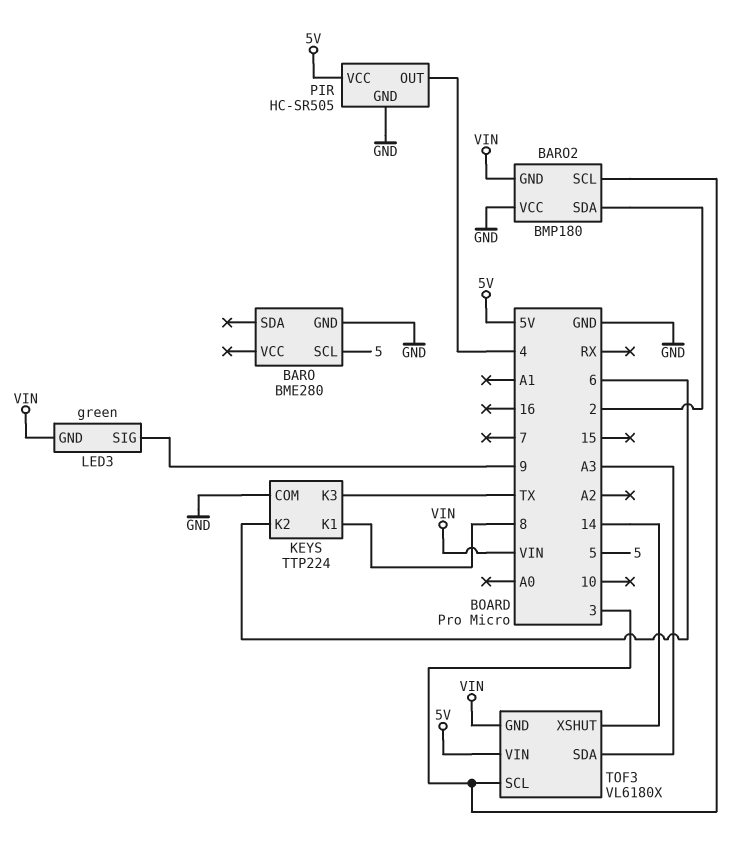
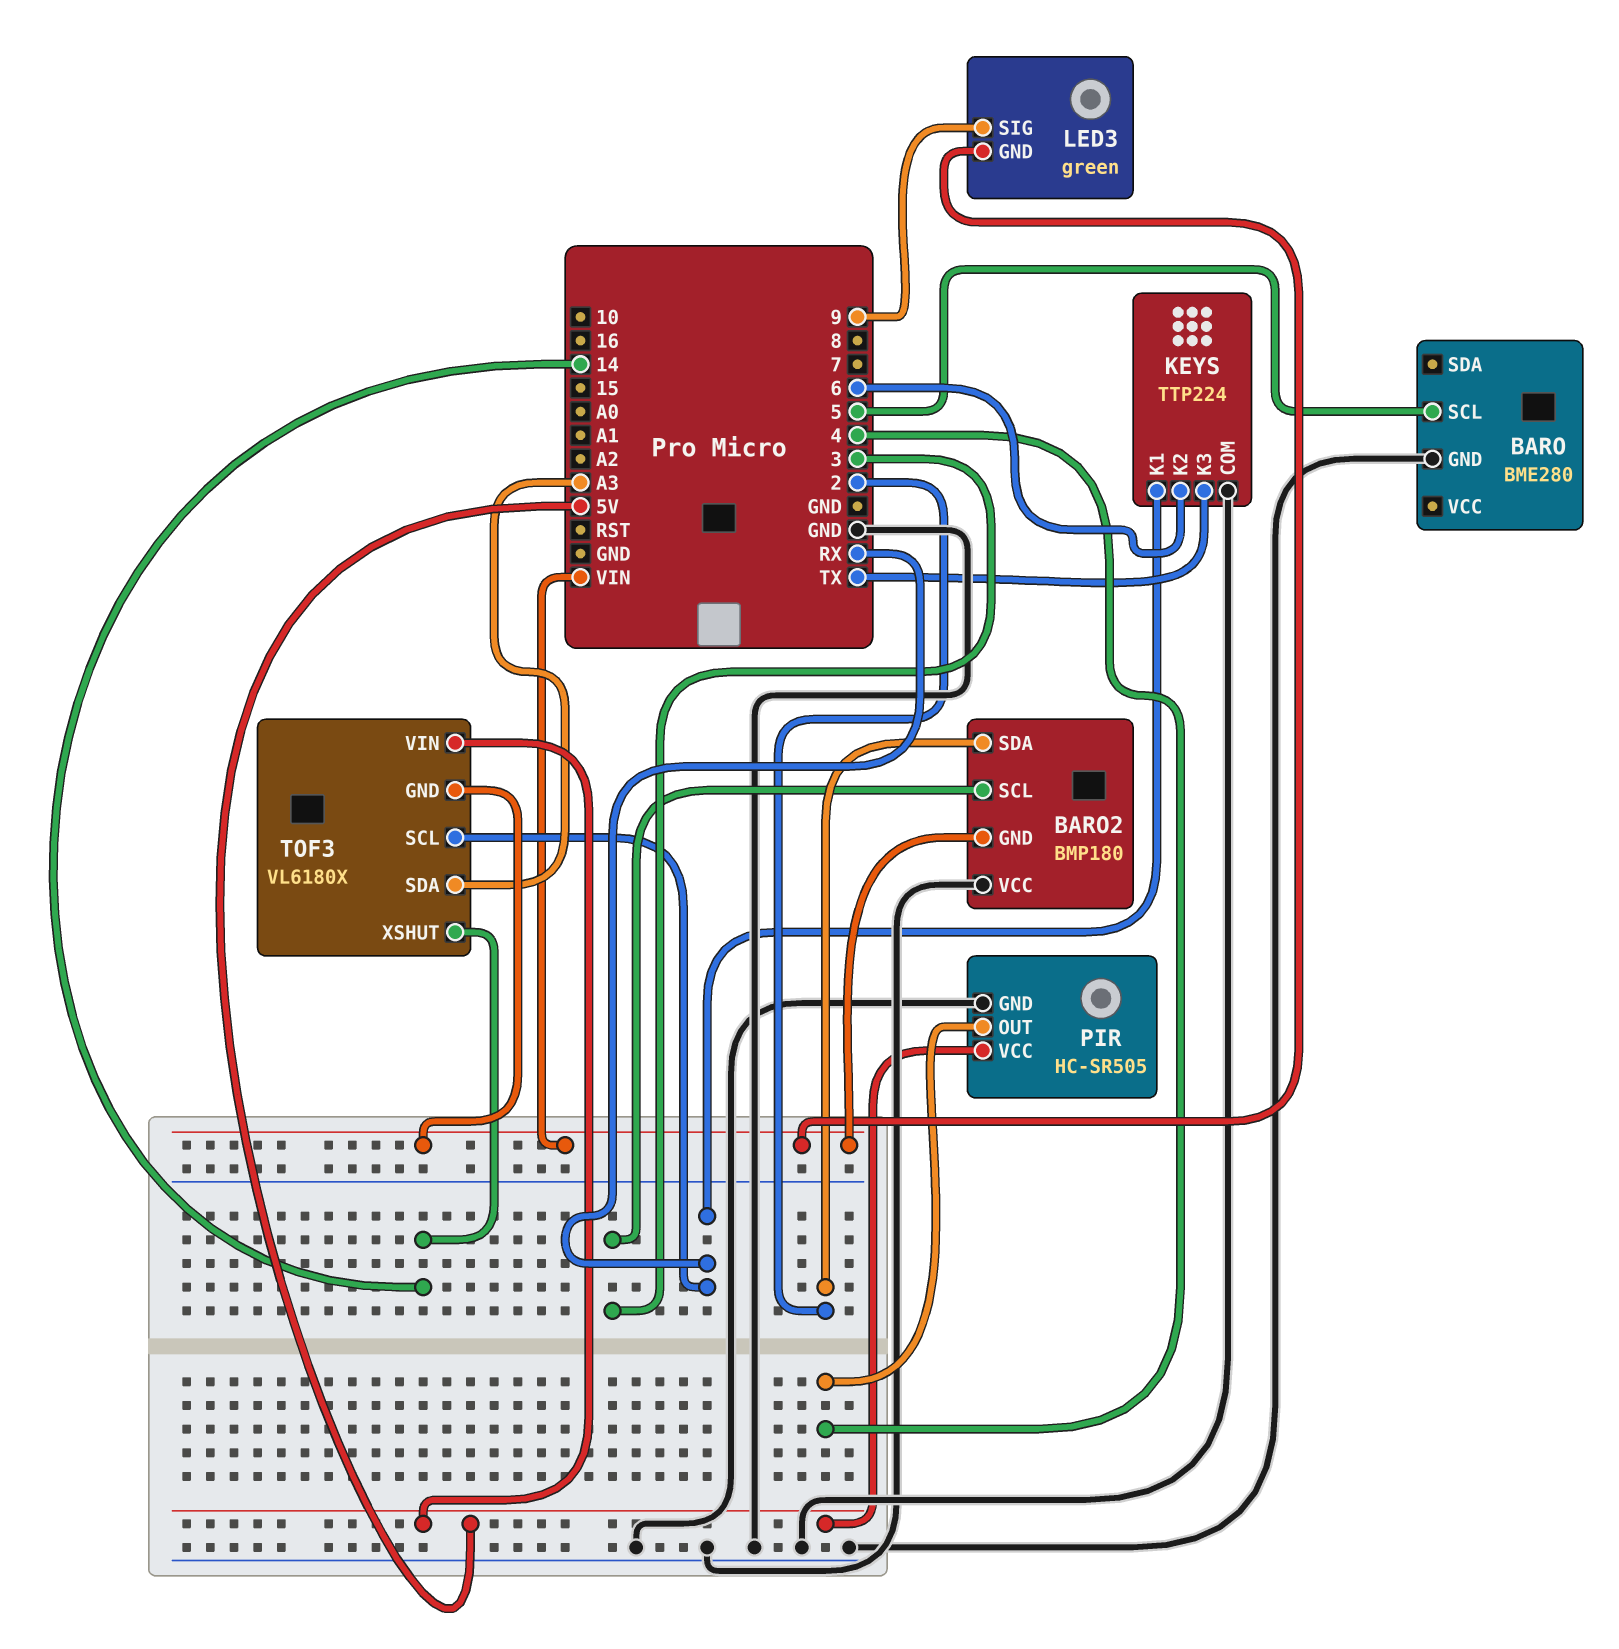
KEYS pin K1: 8 -> RX
TOF3 pin SCL: 3 -> RX

